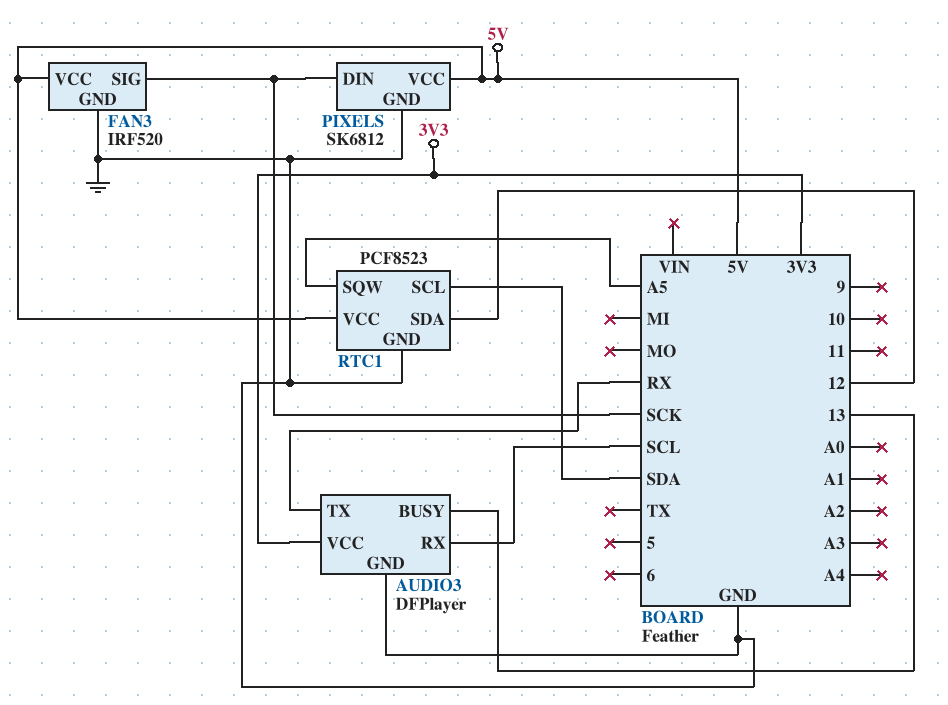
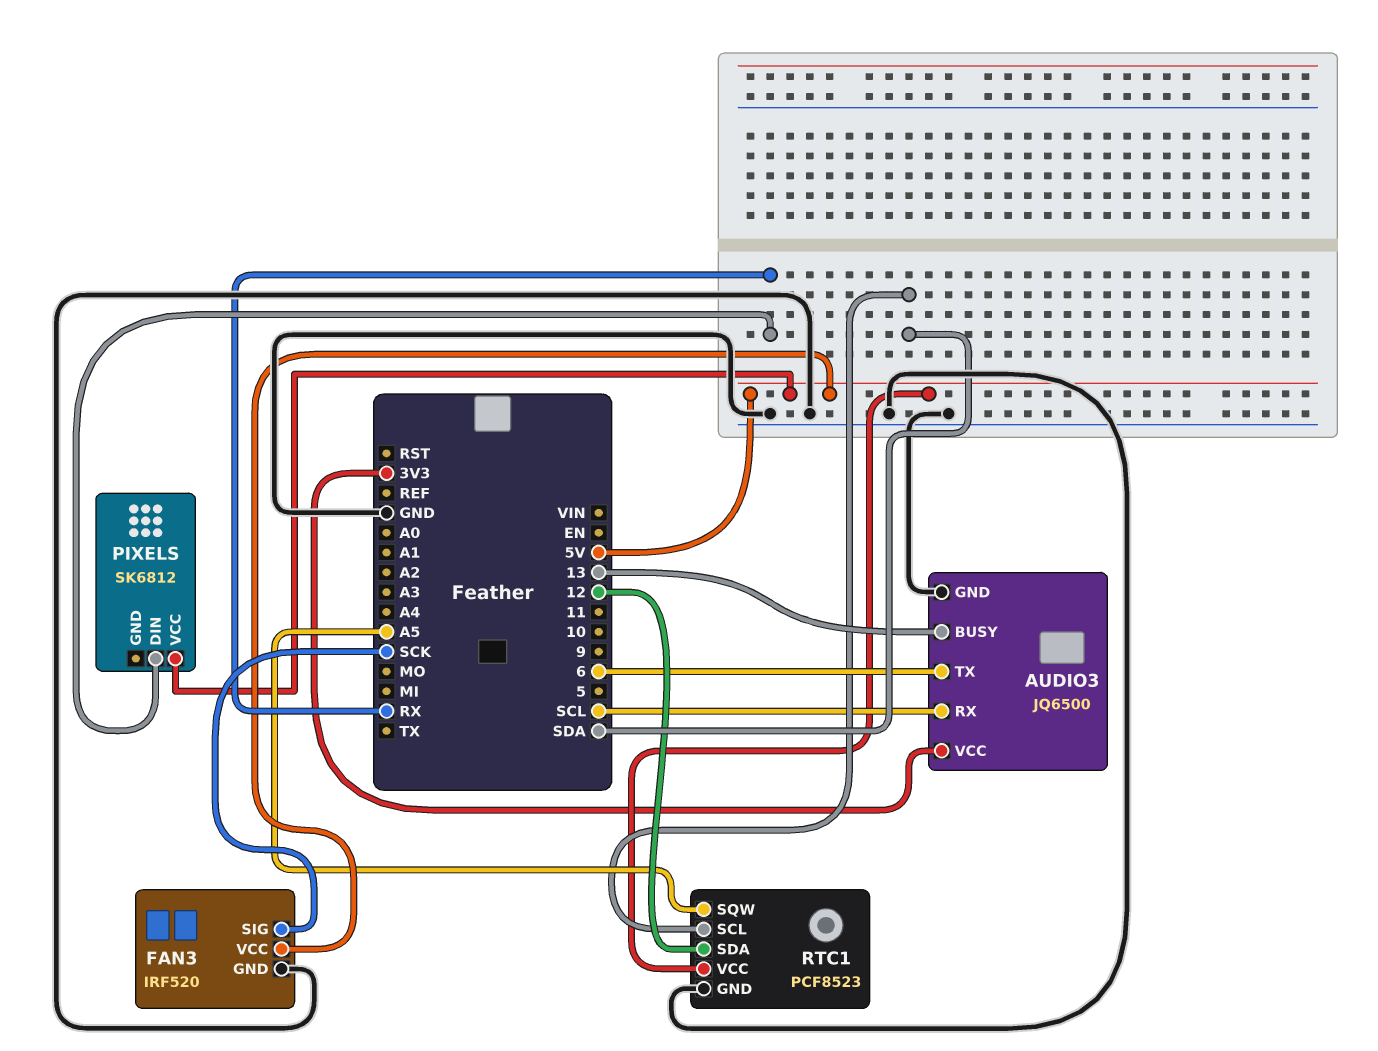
AUDIO3: DFPlayer -> JQ6500
AUDIO3 pin TX: RX -> 6
PIXELS pin DIN: SCK -> RX
PIXELS pin GND: GND -> none

